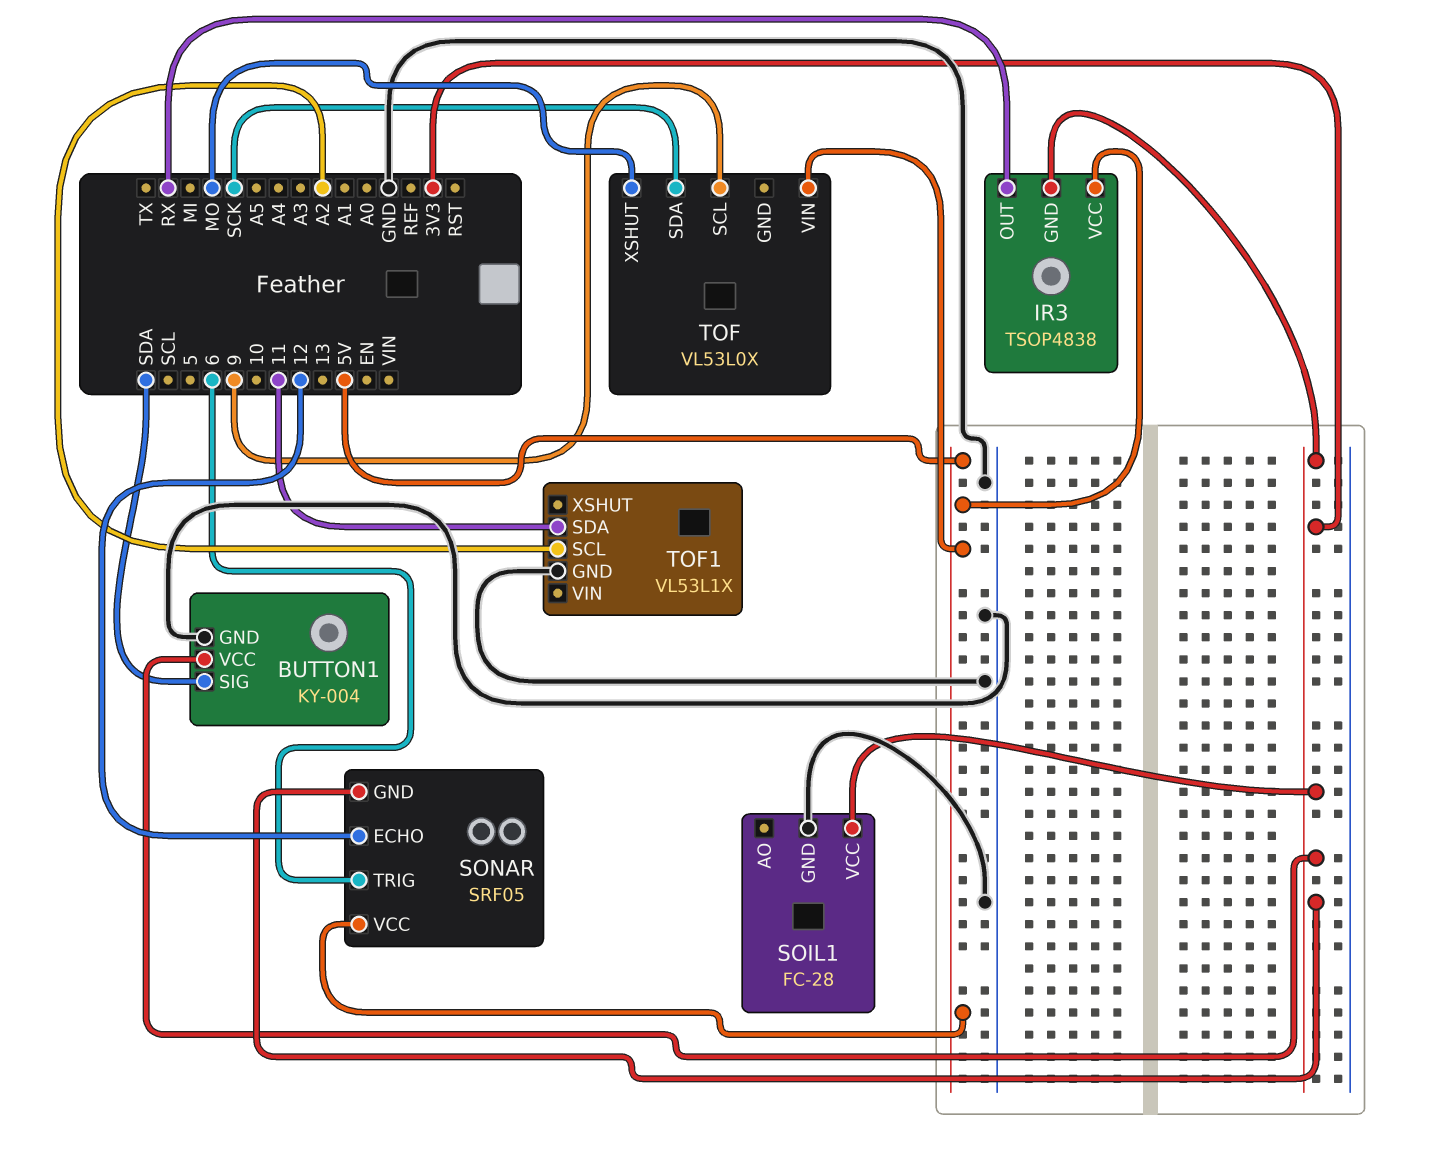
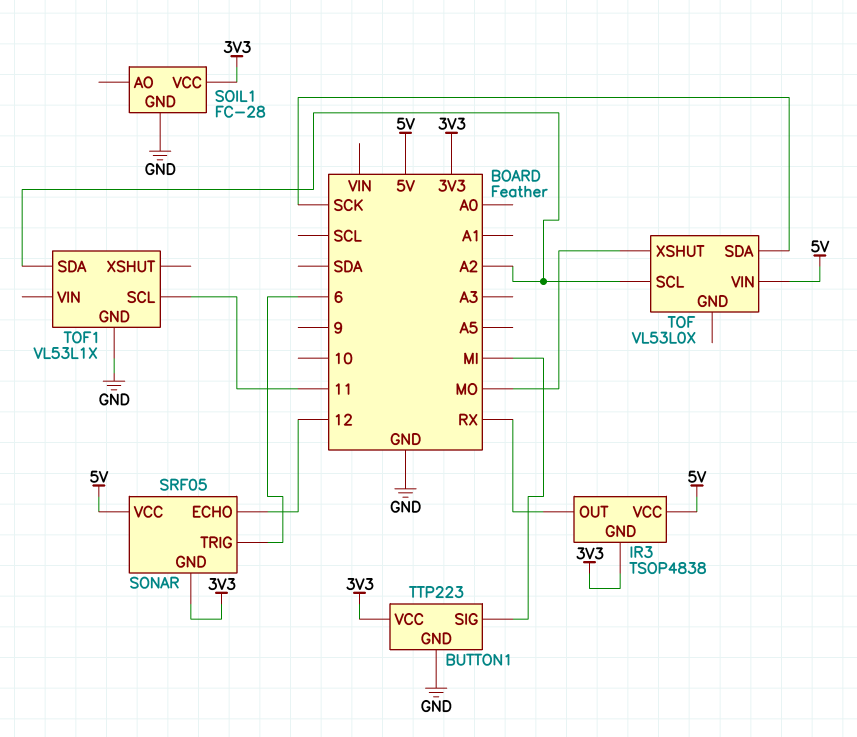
BUTTON1: KY-004 -> TTP223
BUTTON1 pin SIG: SDA -> MI
TOF pin SCL: 9 -> A2
TOF1 pin SCL: A2 -> 11
TOF1 pin SDA: 11 -> A2

